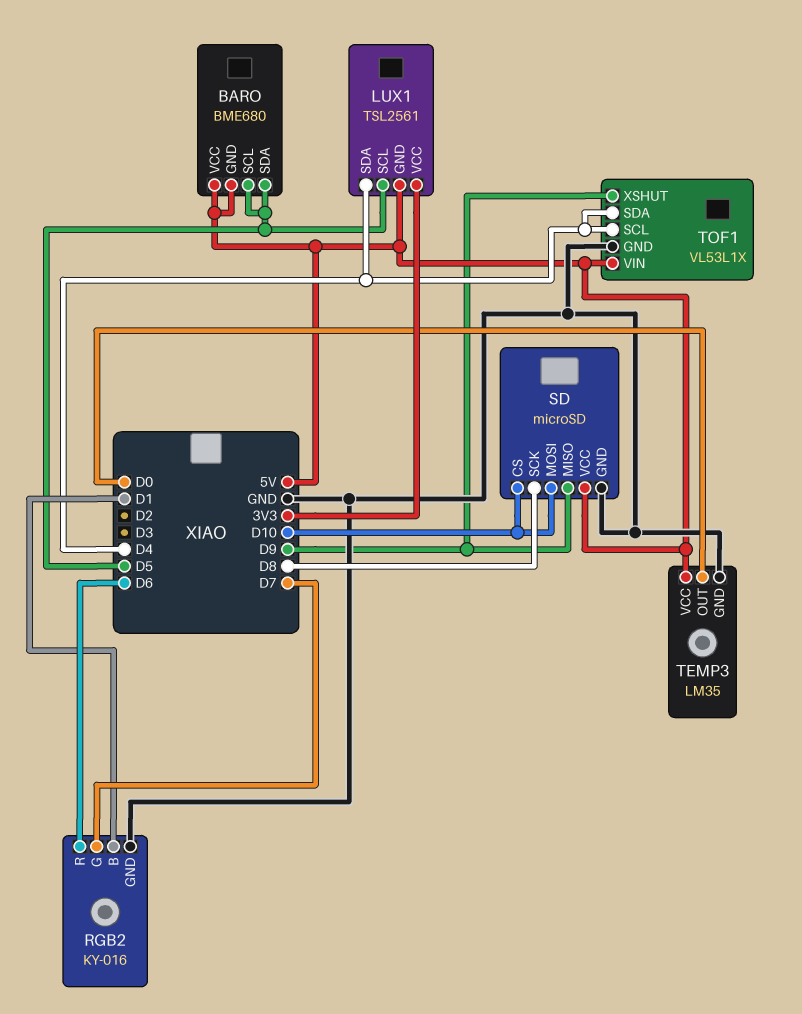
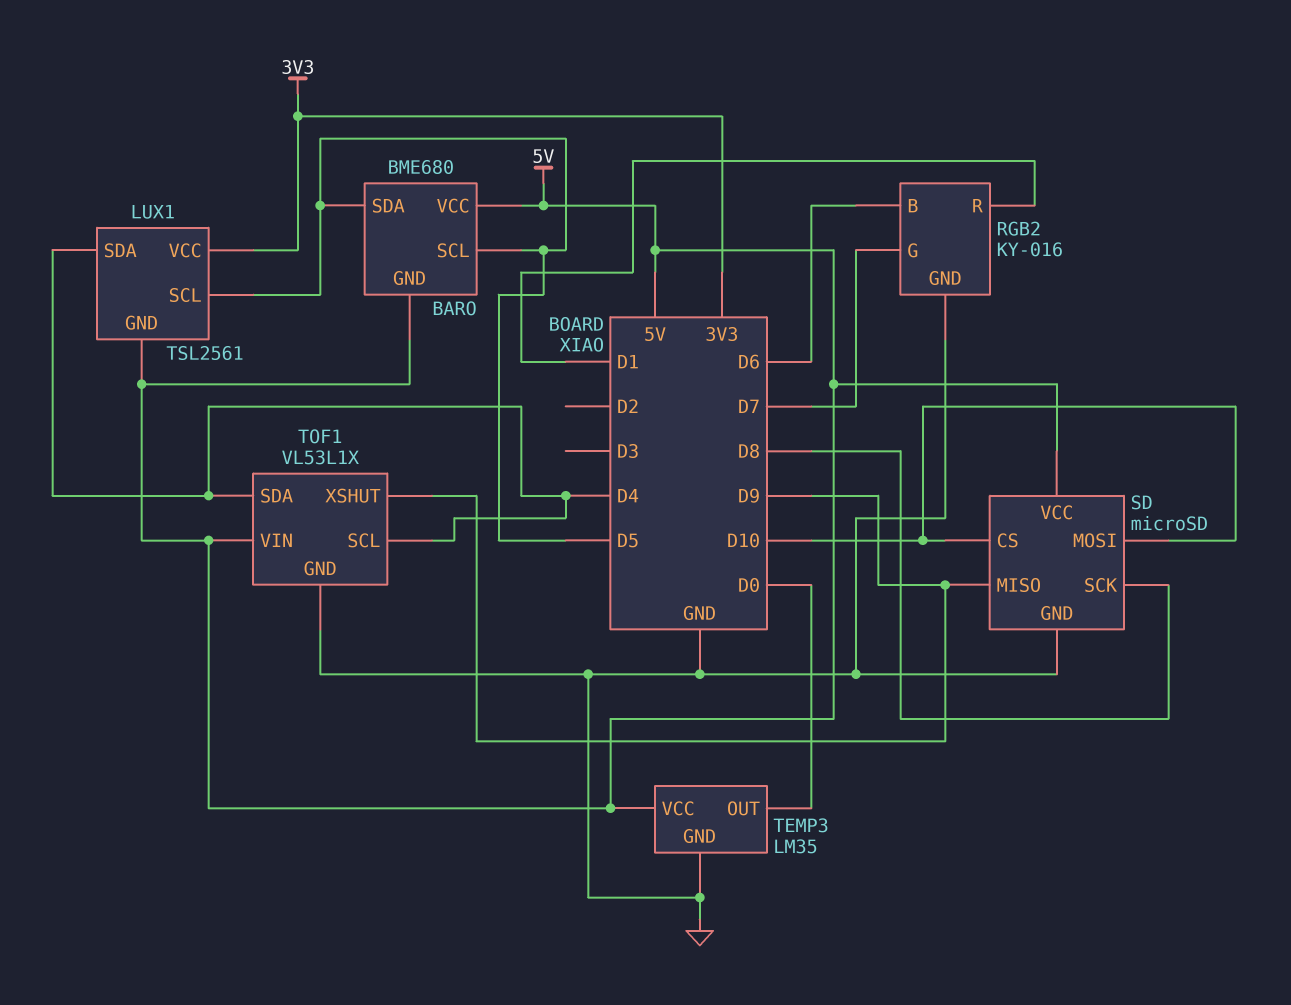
RGB2 pin B: D1 -> D6
RGB2 pin R: D6 -> D1

